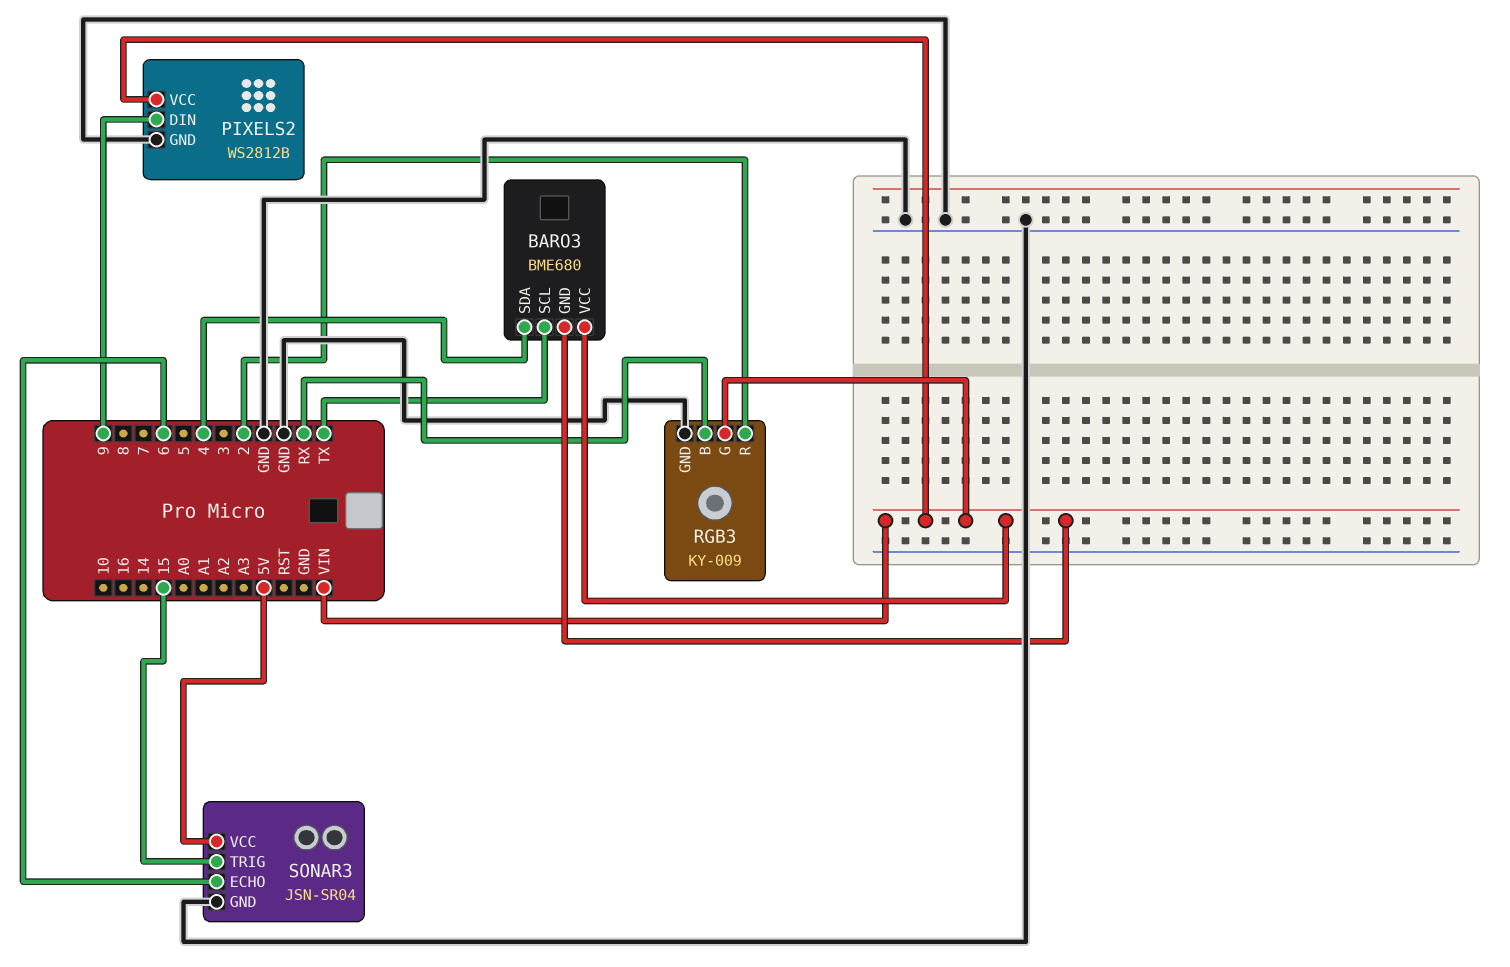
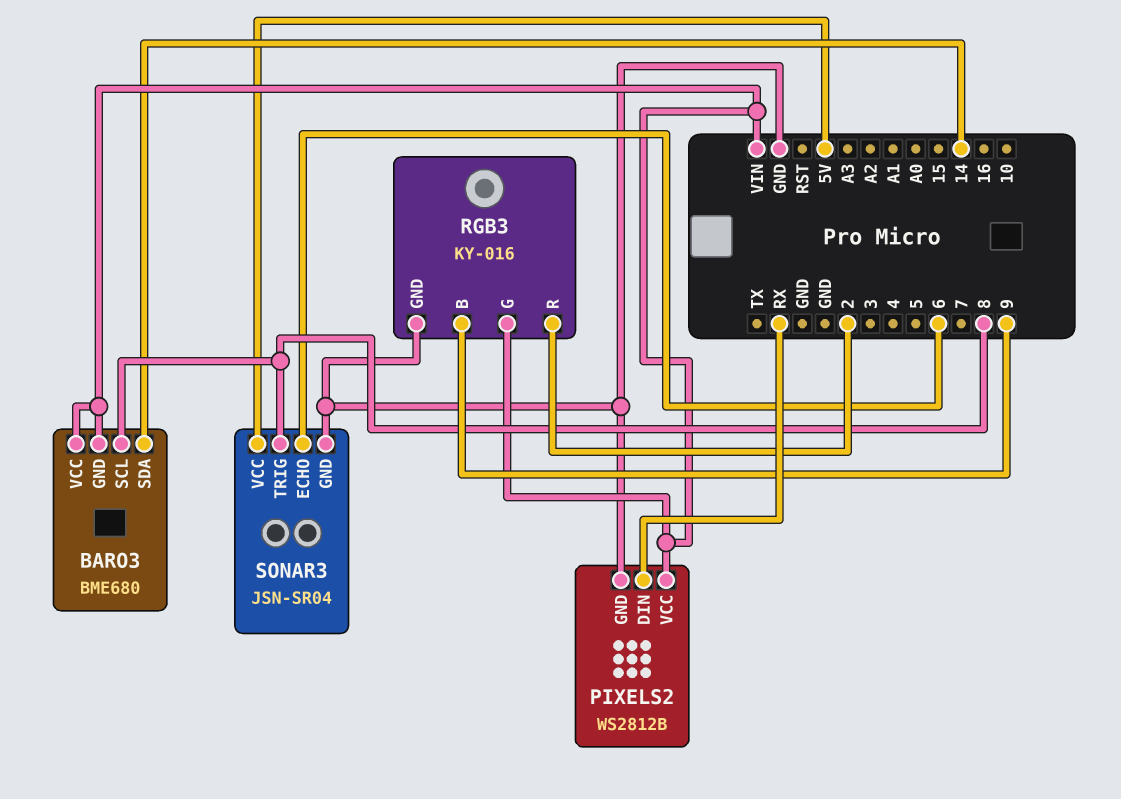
BARO3 pin SCL: TX -> 8
BARO3 pin SDA: 4 -> 14
PIXELS2 pin DIN: 9 -> RX
RGB3: KY-009 -> KY-016
RGB3 pin B: RX -> 9
SONAR3 pin TRIG: 15 -> 8

